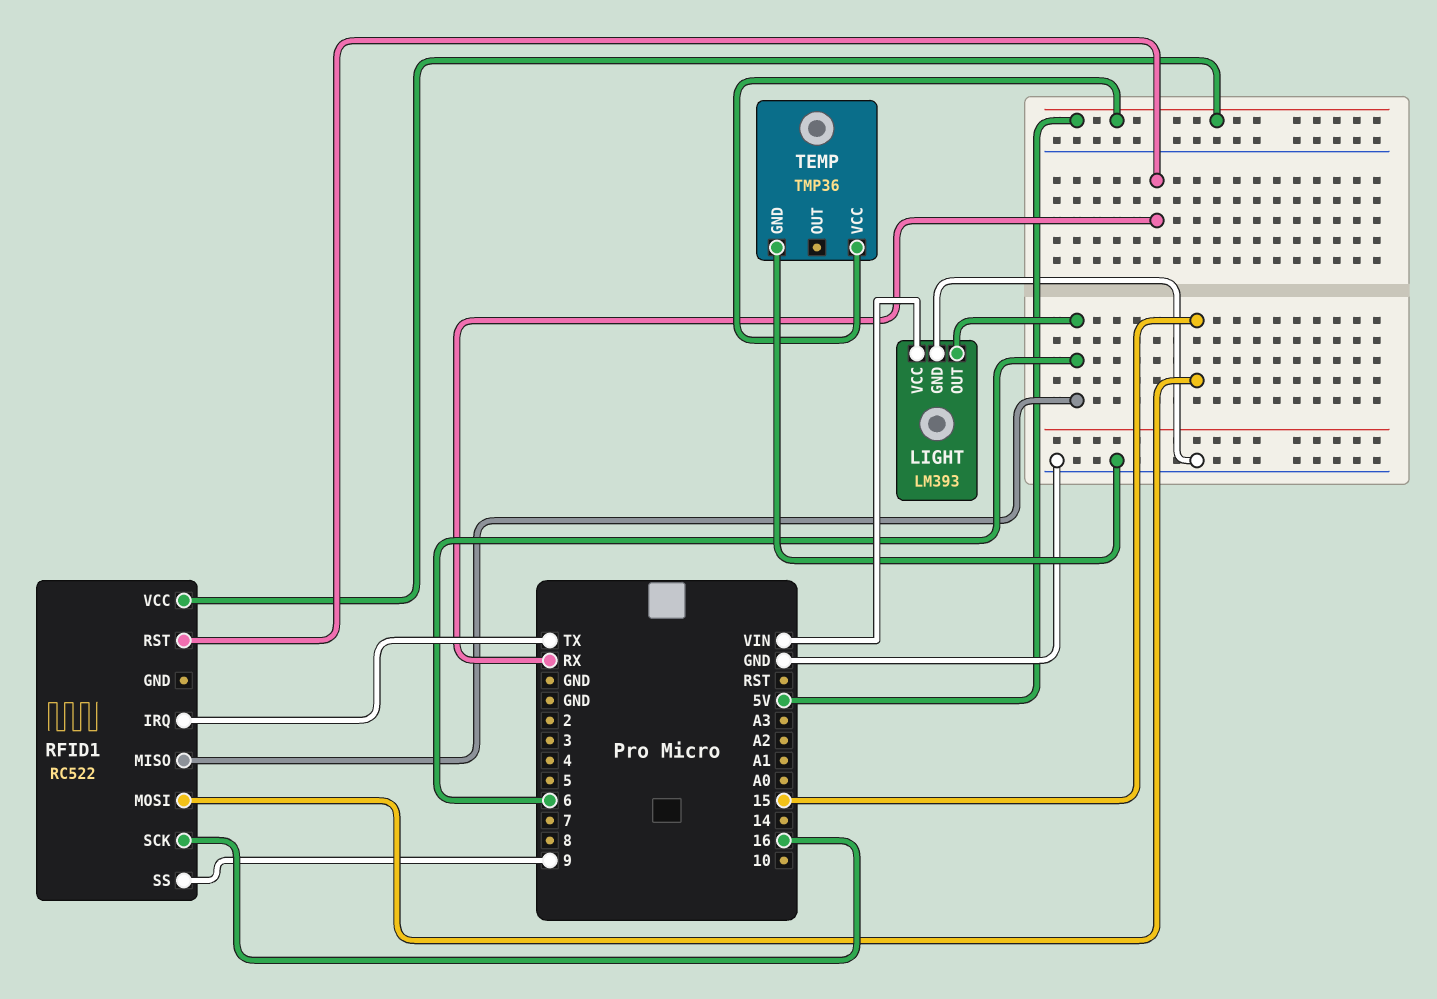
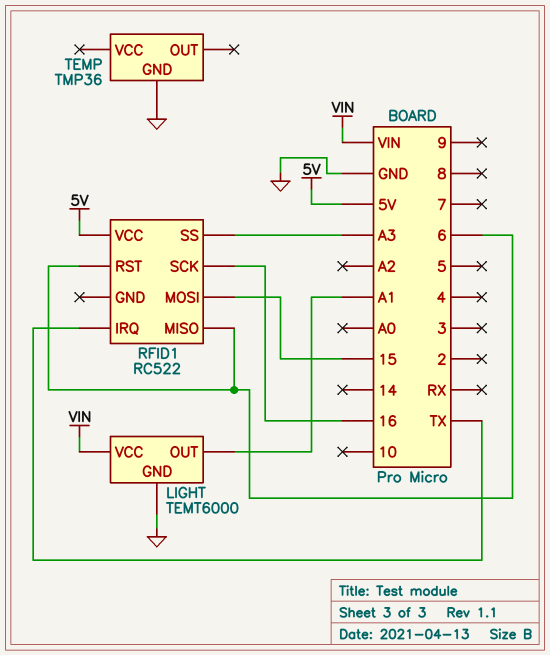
LIGHT: LM393 -> TEMT6000
LIGHT pin OUT: 6 -> A1
RFID1 pin RST: RX -> 6
RFID1 pin SS: 9 -> A3
TEMP pin VCC: 5V -> none

